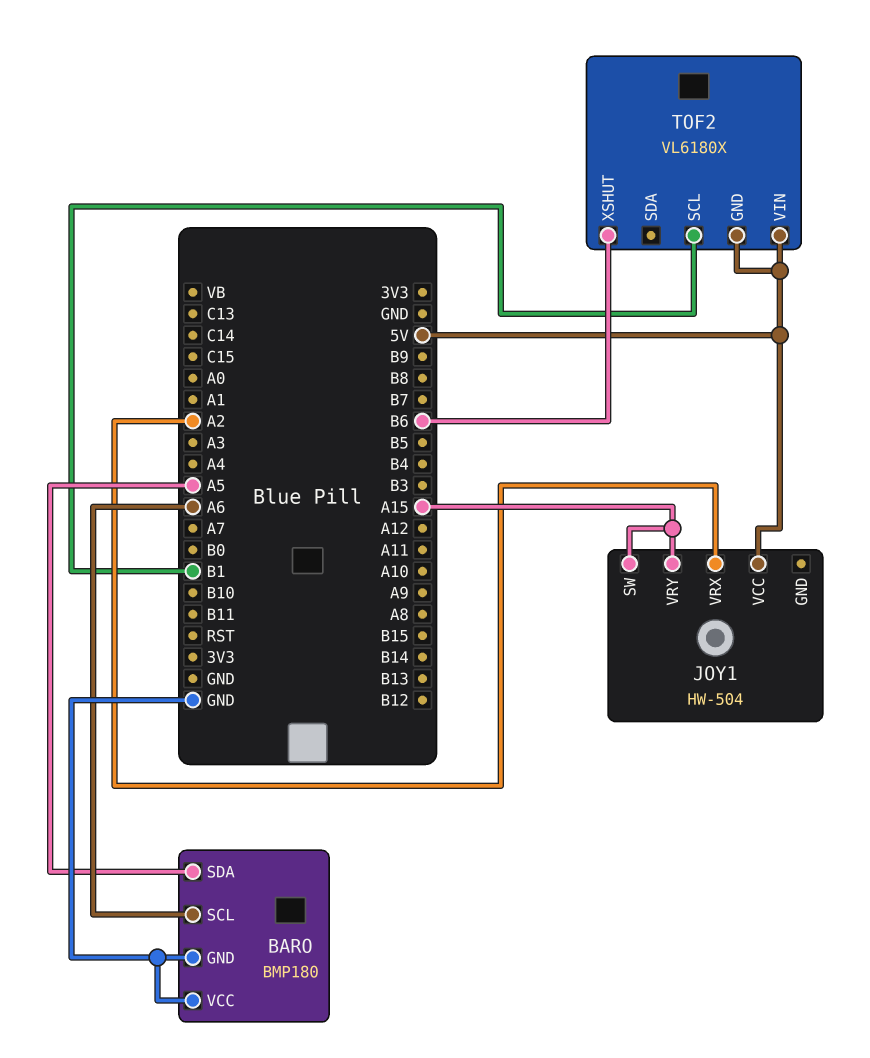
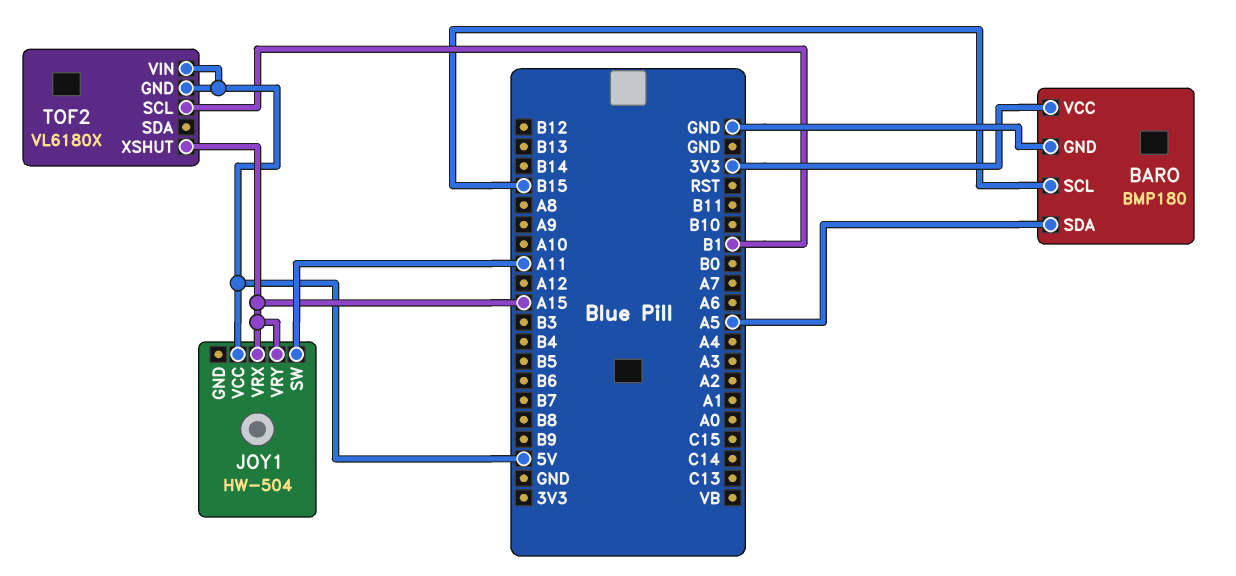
BARO pin SCL: A6 -> B15
BARO pin VCC: GND -> 3V3
JOY1 pin SW: A15 -> A11
JOY1 pin VRX: A2 -> A15
TOF2 pin XSHUT: B6 -> A15

